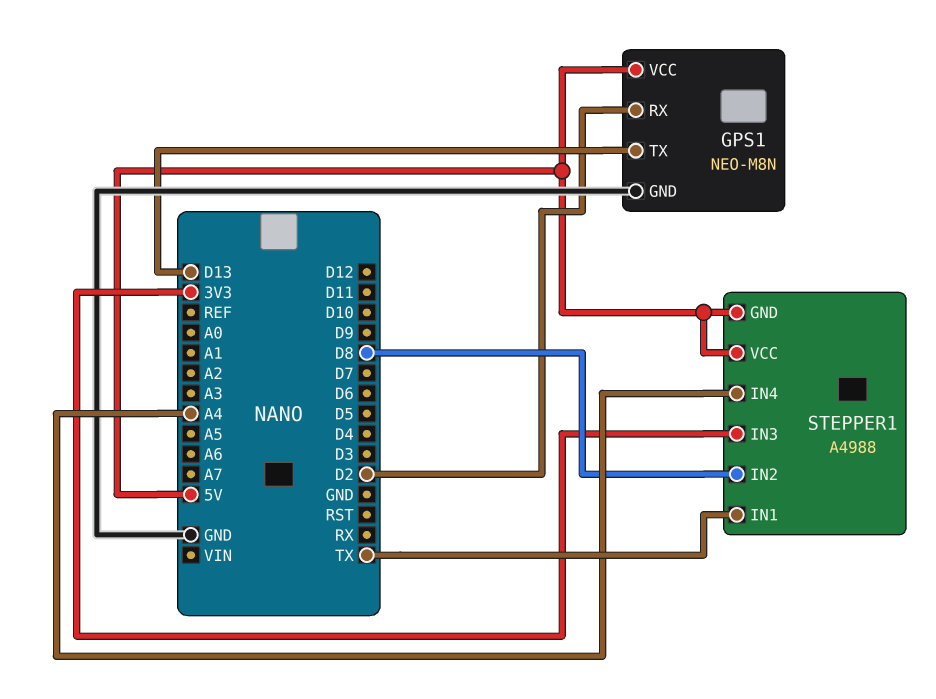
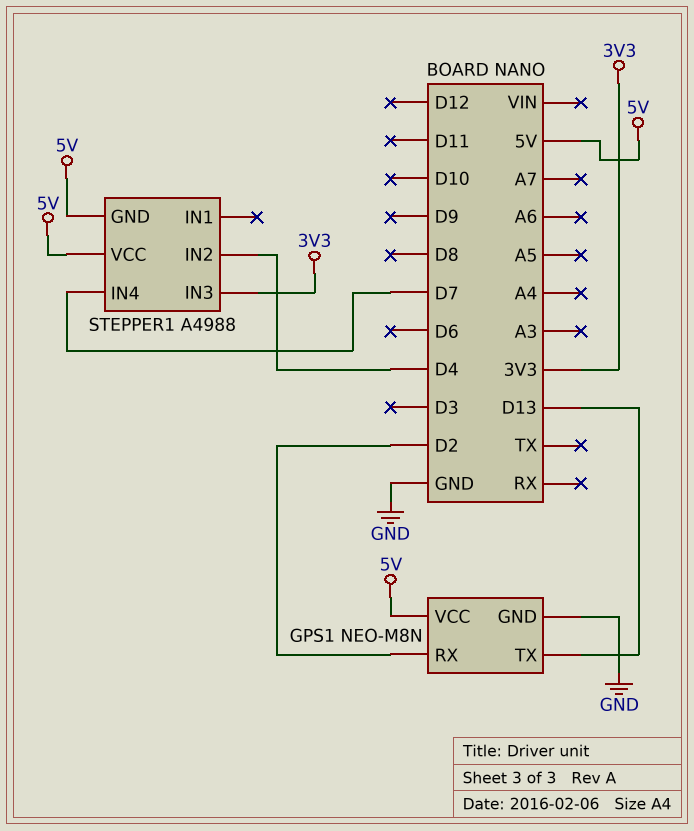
STEPPER1 pin IN1: TX -> none
STEPPER1 pin IN2: D8 -> D4
STEPPER1 pin IN4: A4 -> D7

